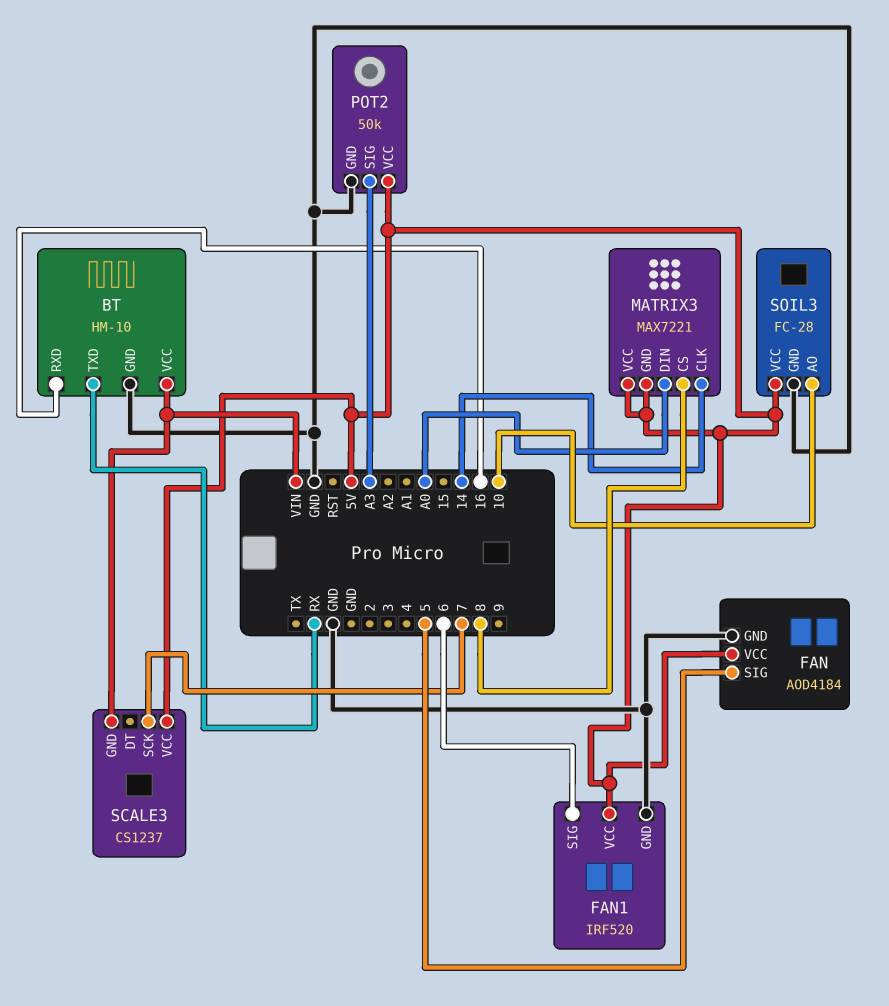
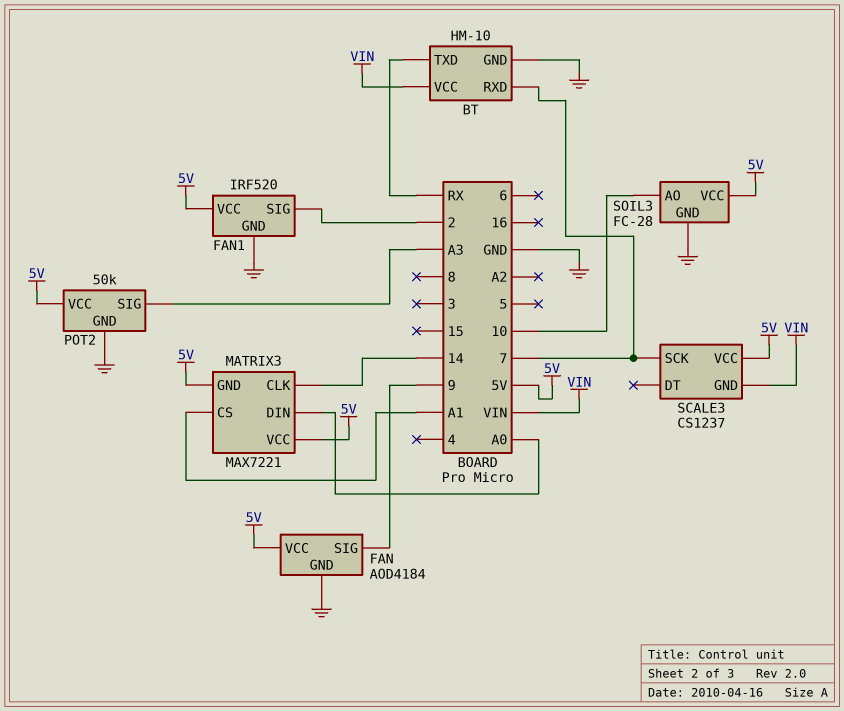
BT pin RXD: 16 -> 7
FAN pin SIG: 5 -> 9
FAN1 pin SIG: 6 -> 2
MATRIX3 pin CS: 8 -> A1

